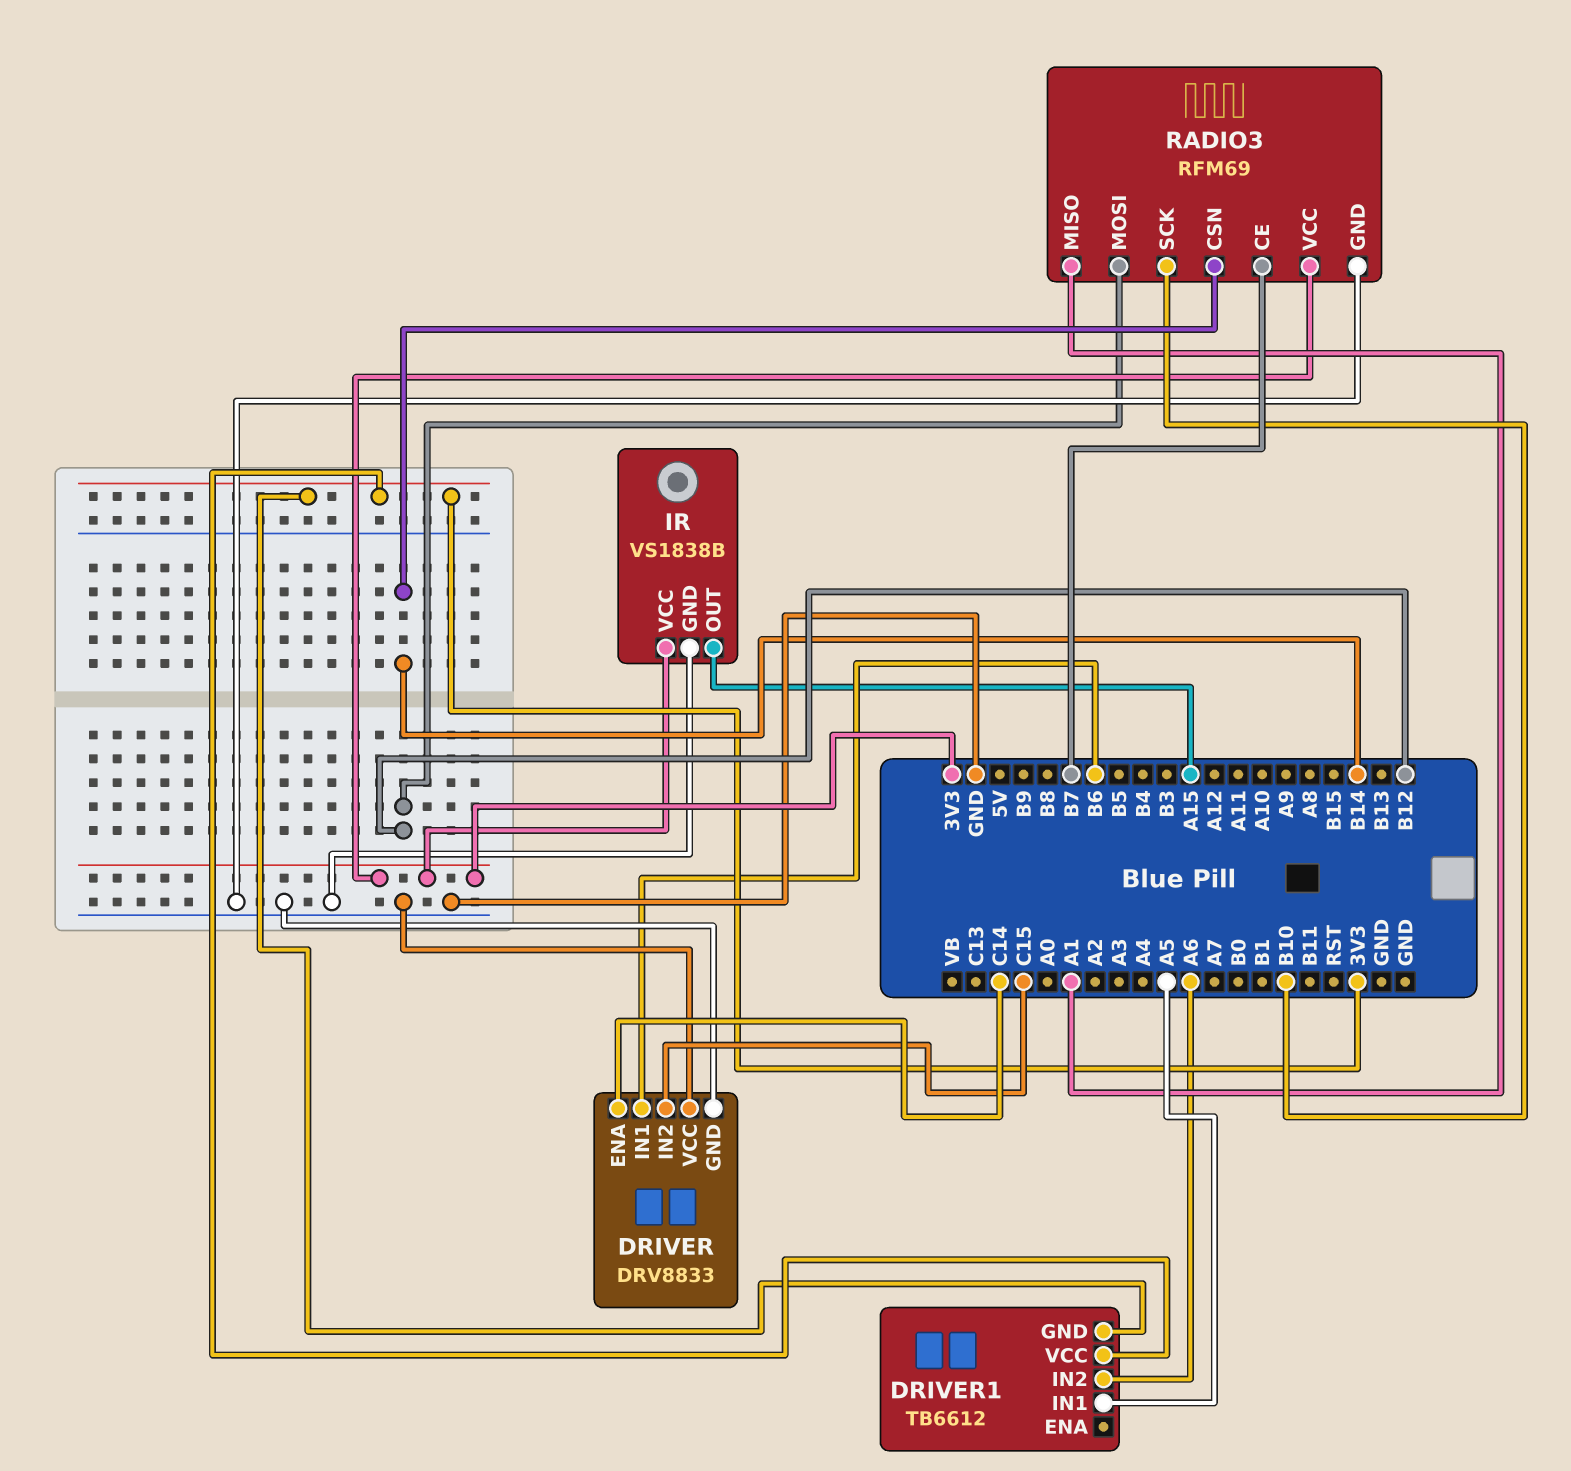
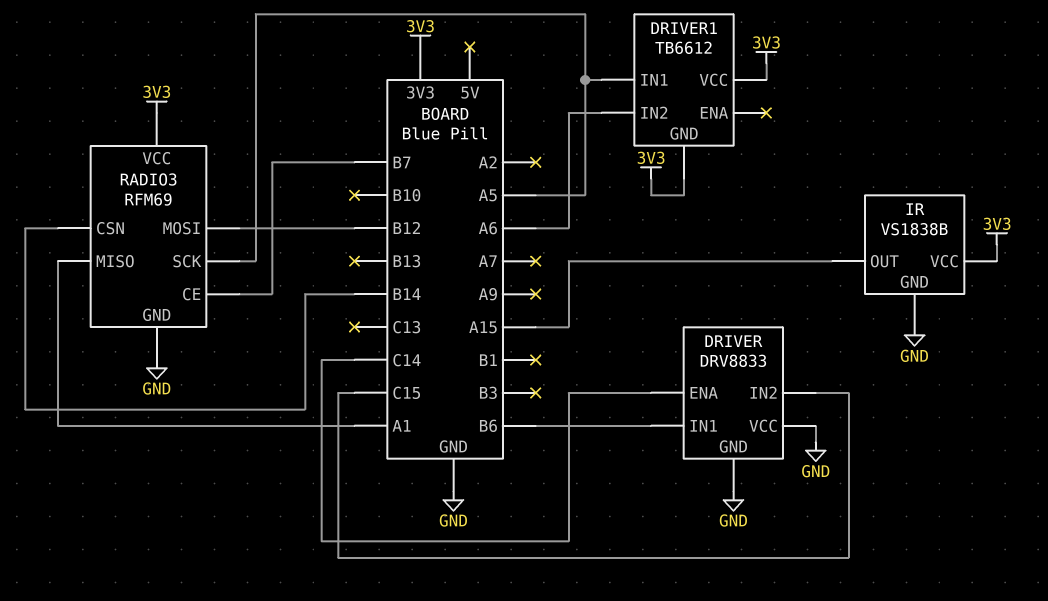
RADIO3 pin SCK: B10 -> A5

